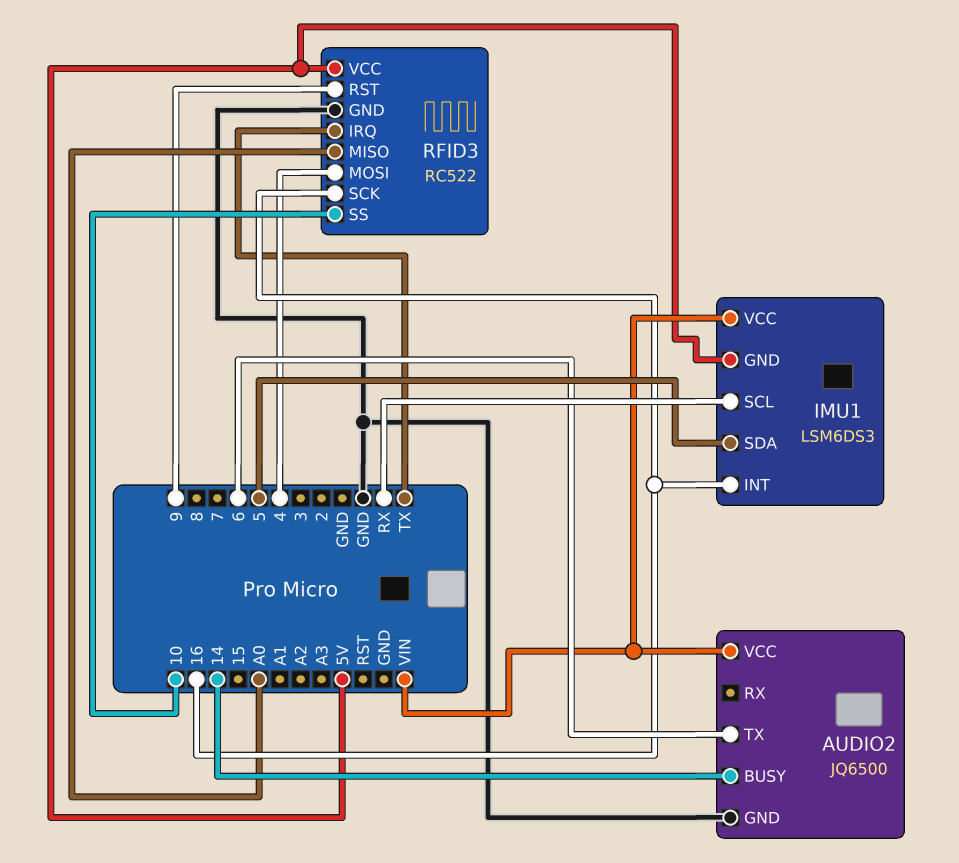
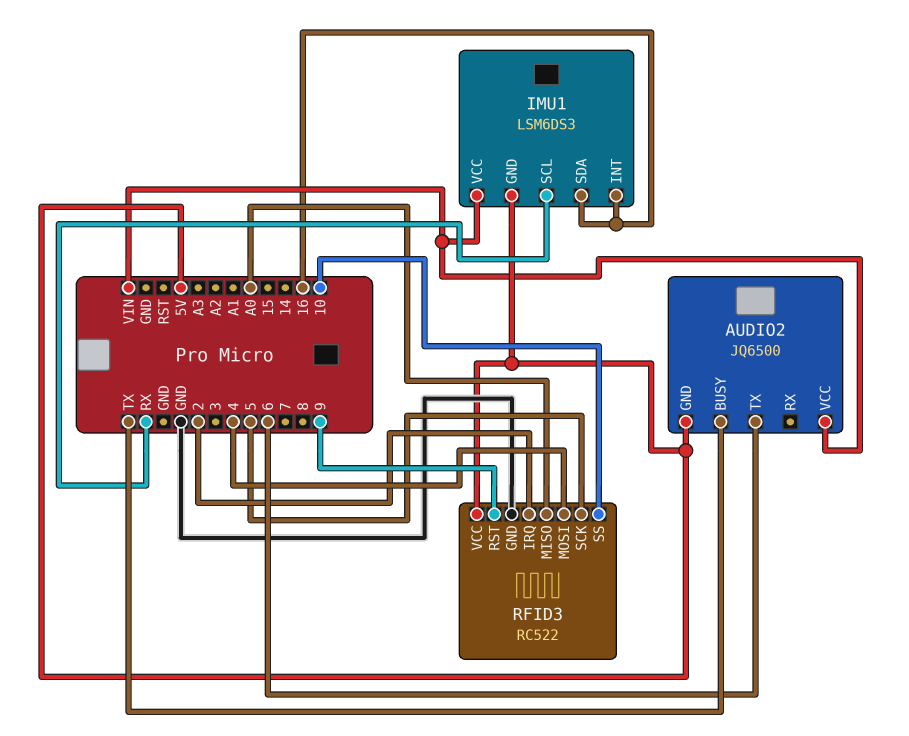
AUDIO2 pin BUSY: 14 -> TX
AUDIO2 pin GND: GND -> 5V
IMU1 pin SDA: 5 -> 16
RFID3 pin IRQ: TX -> 2
RFID3 pin SCK: 16 -> 5

